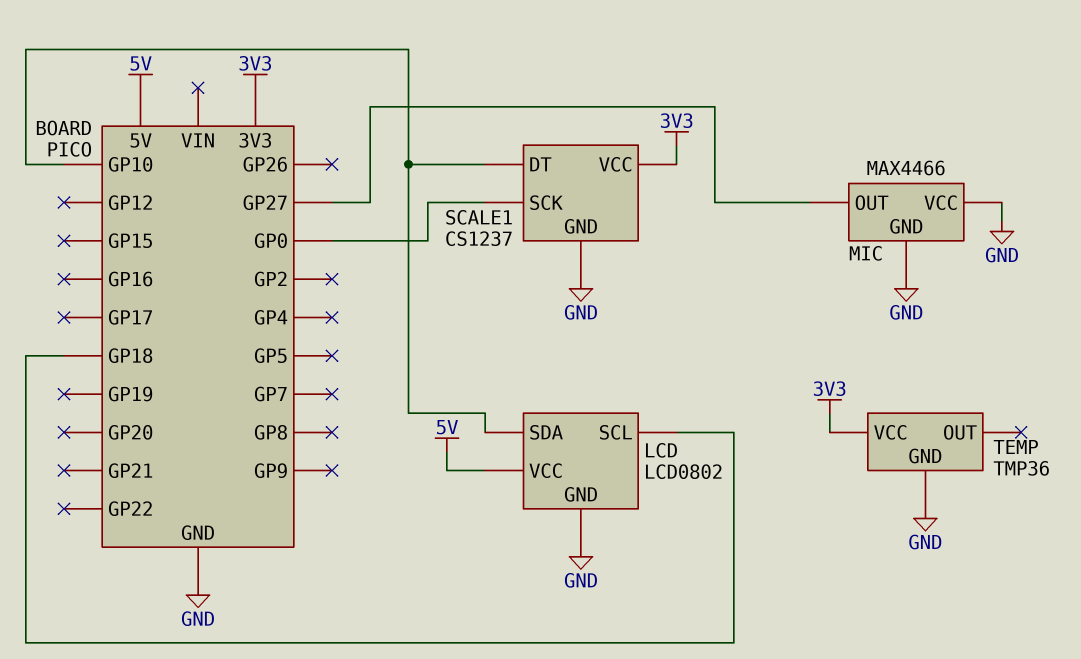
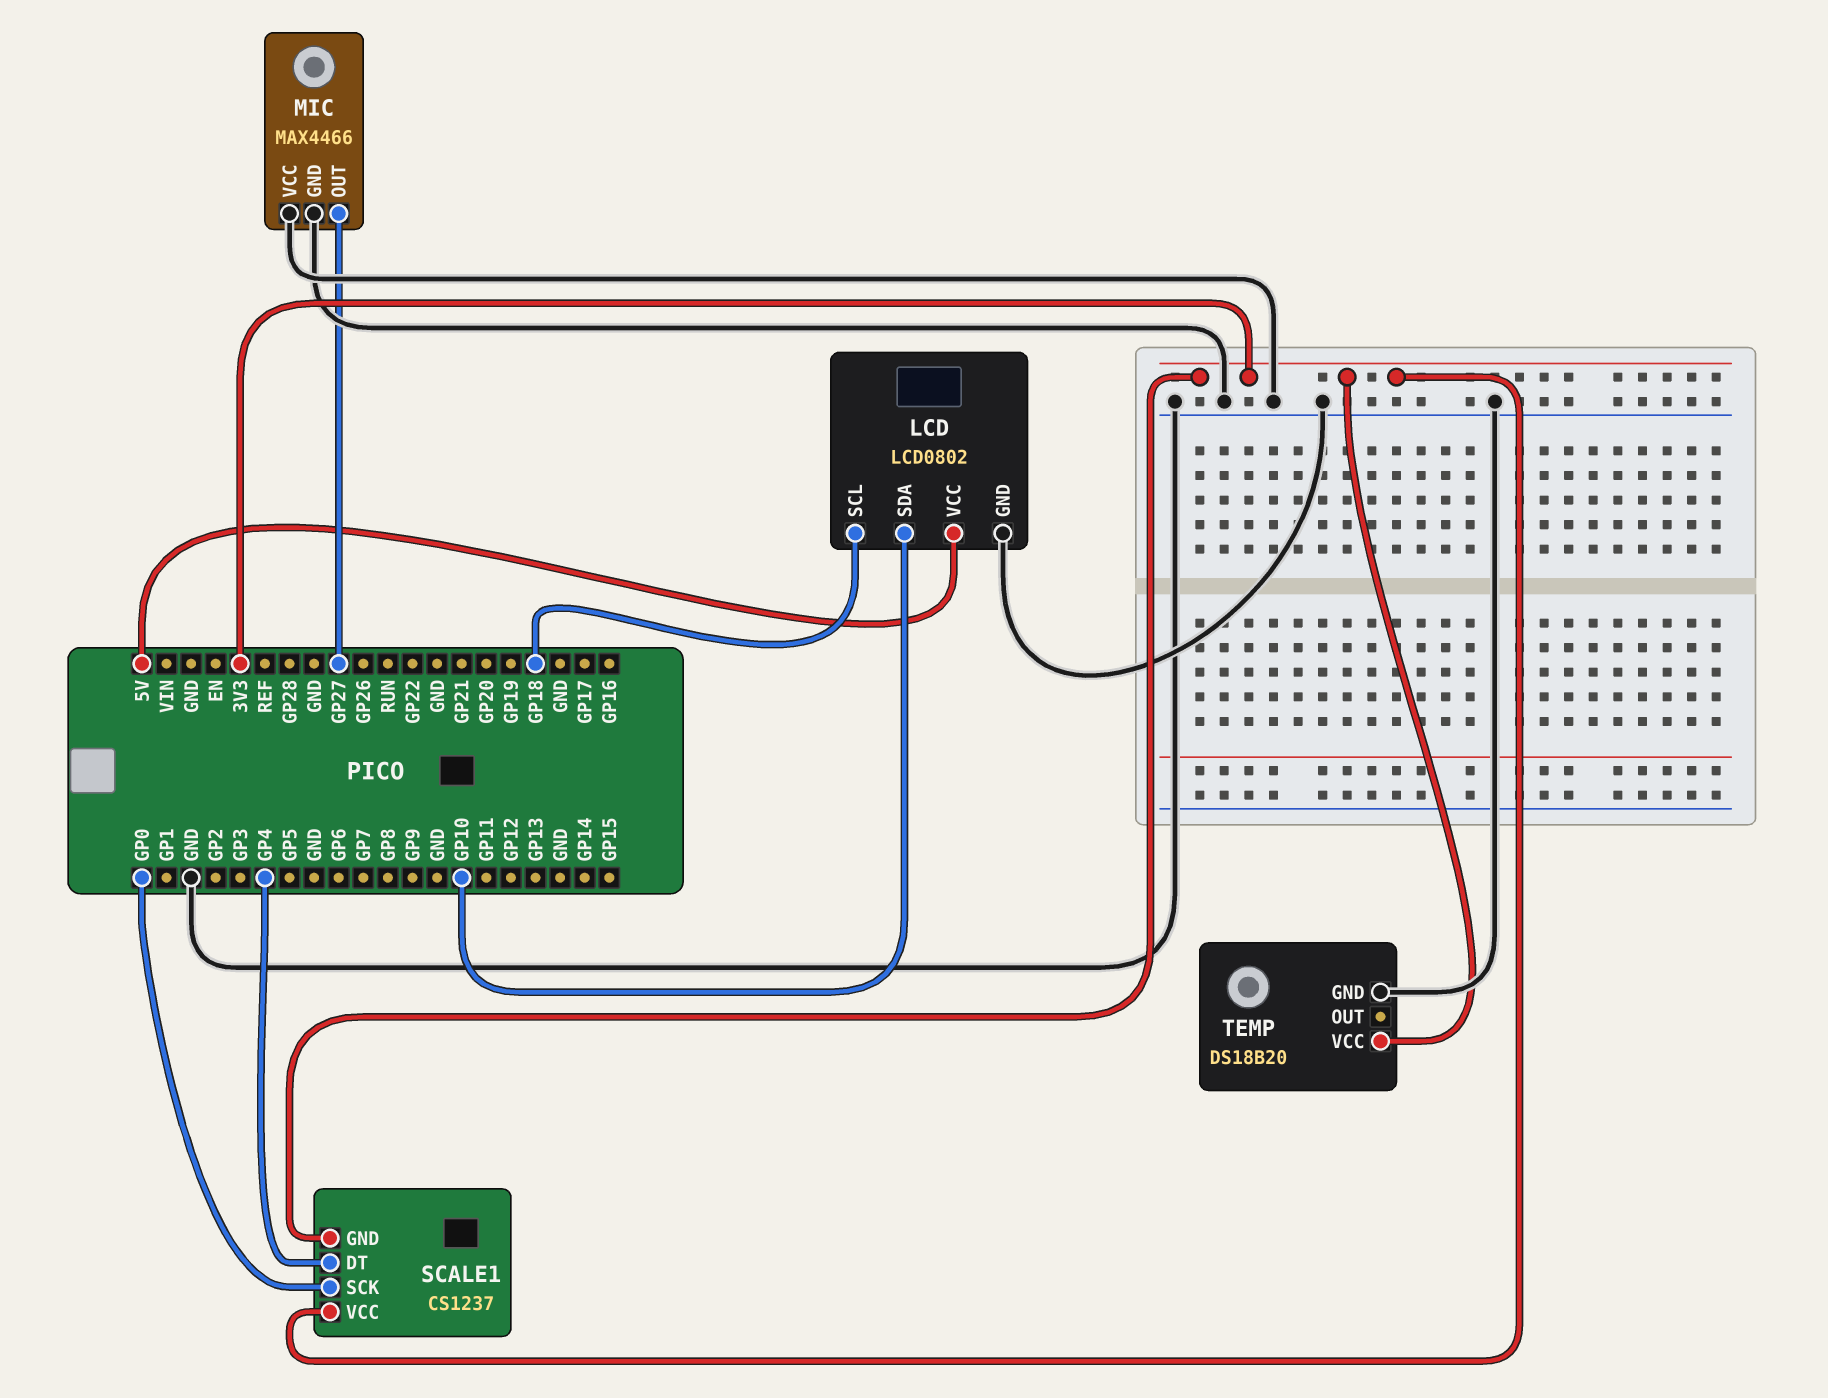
SCALE1 pin DT: GP10 -> GP4
SCALE1 pin GND: GND -> 3V3
TEMP: TMP36 -> DS18B20

